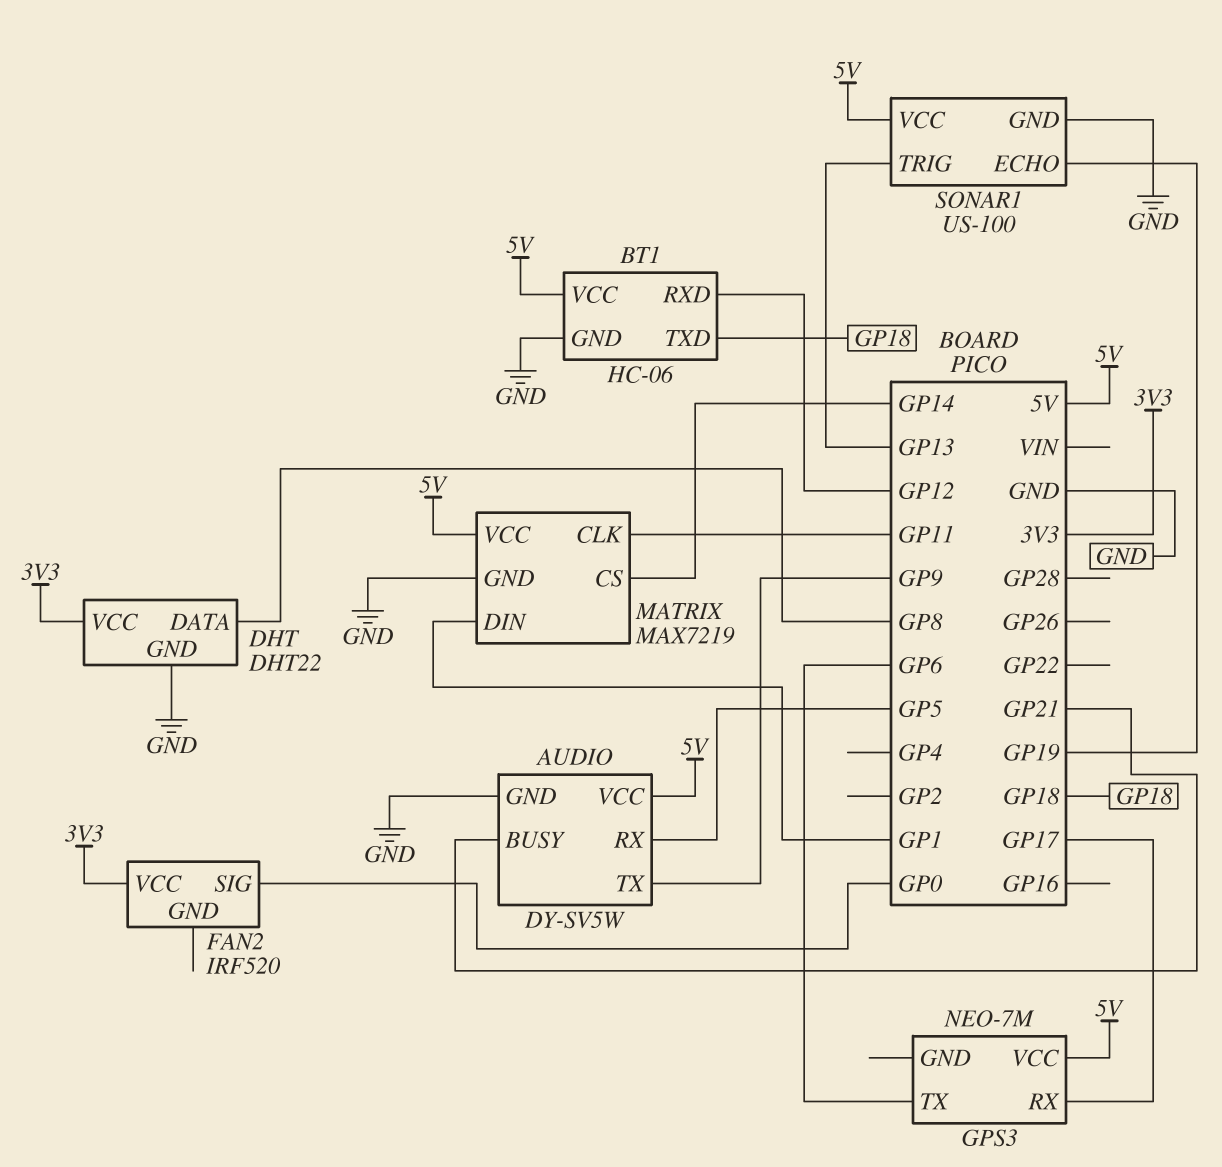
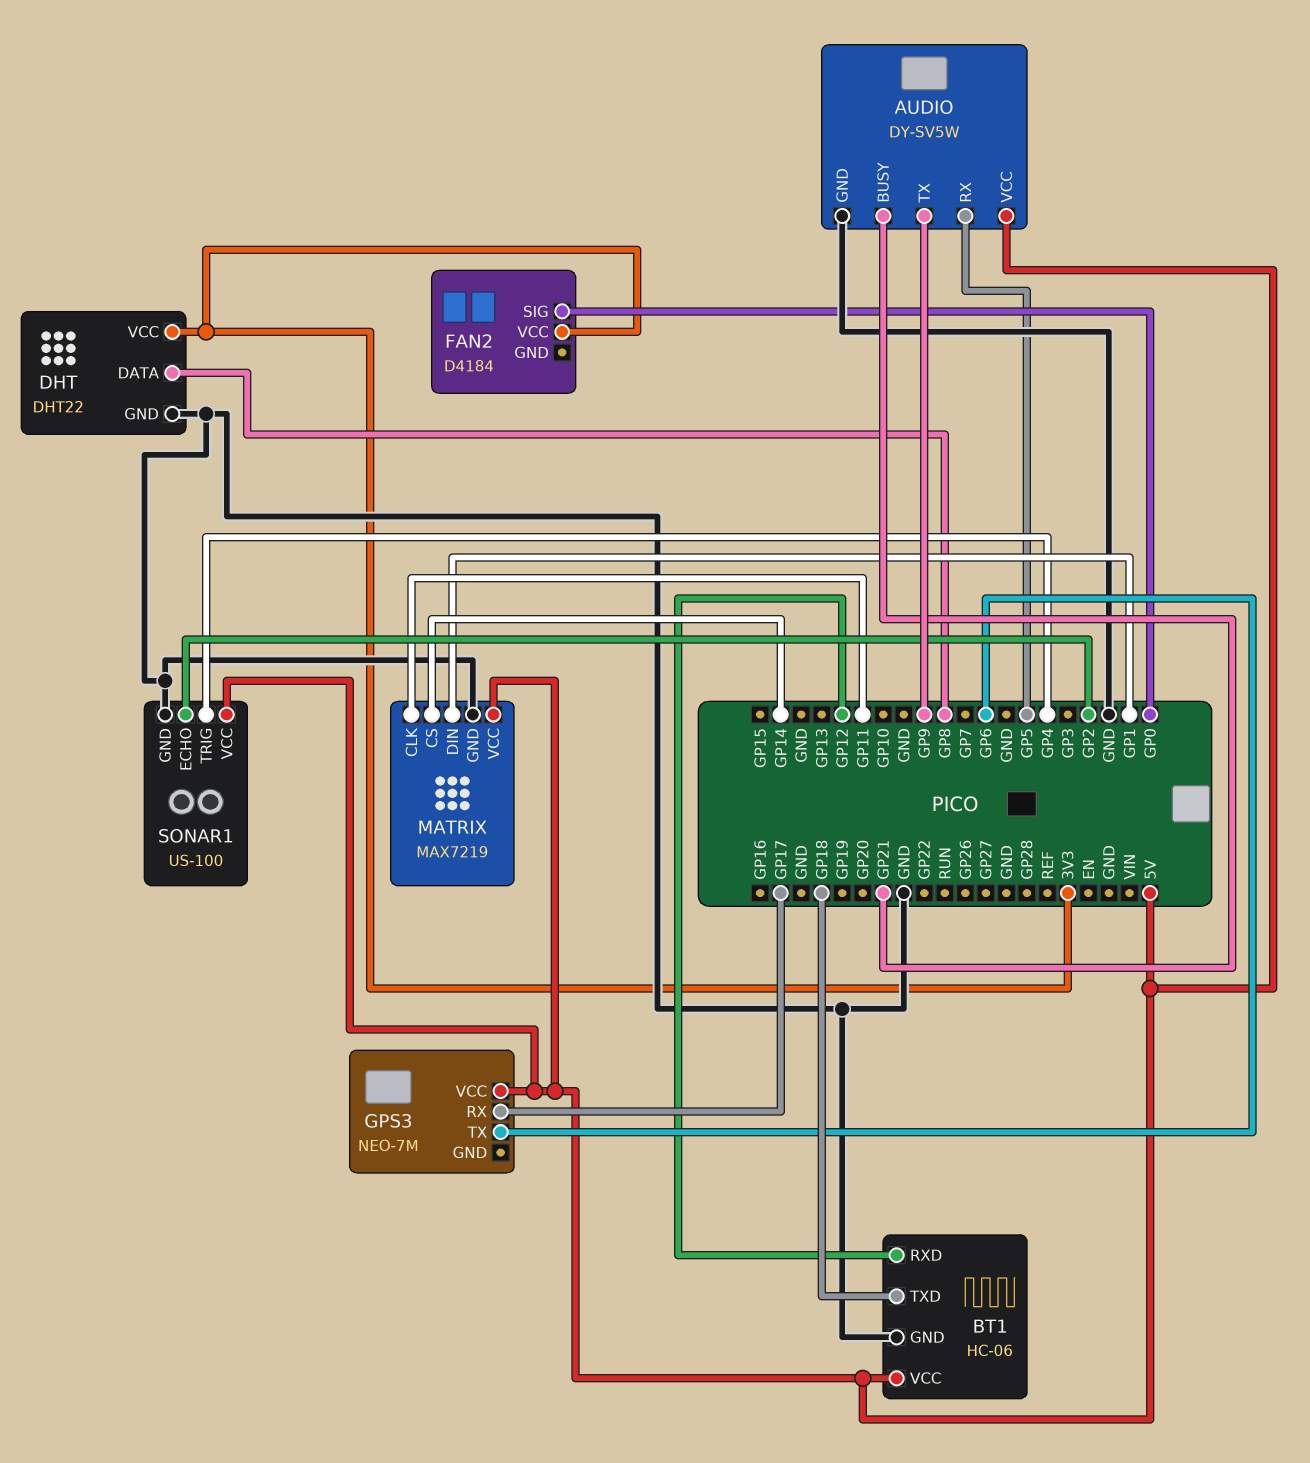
FAN2: IRF520 -> D4184
SONAR1 pin ECHO: GP19 -> GP2
SONAR1 pin TRIG: GP13 -> GP4

